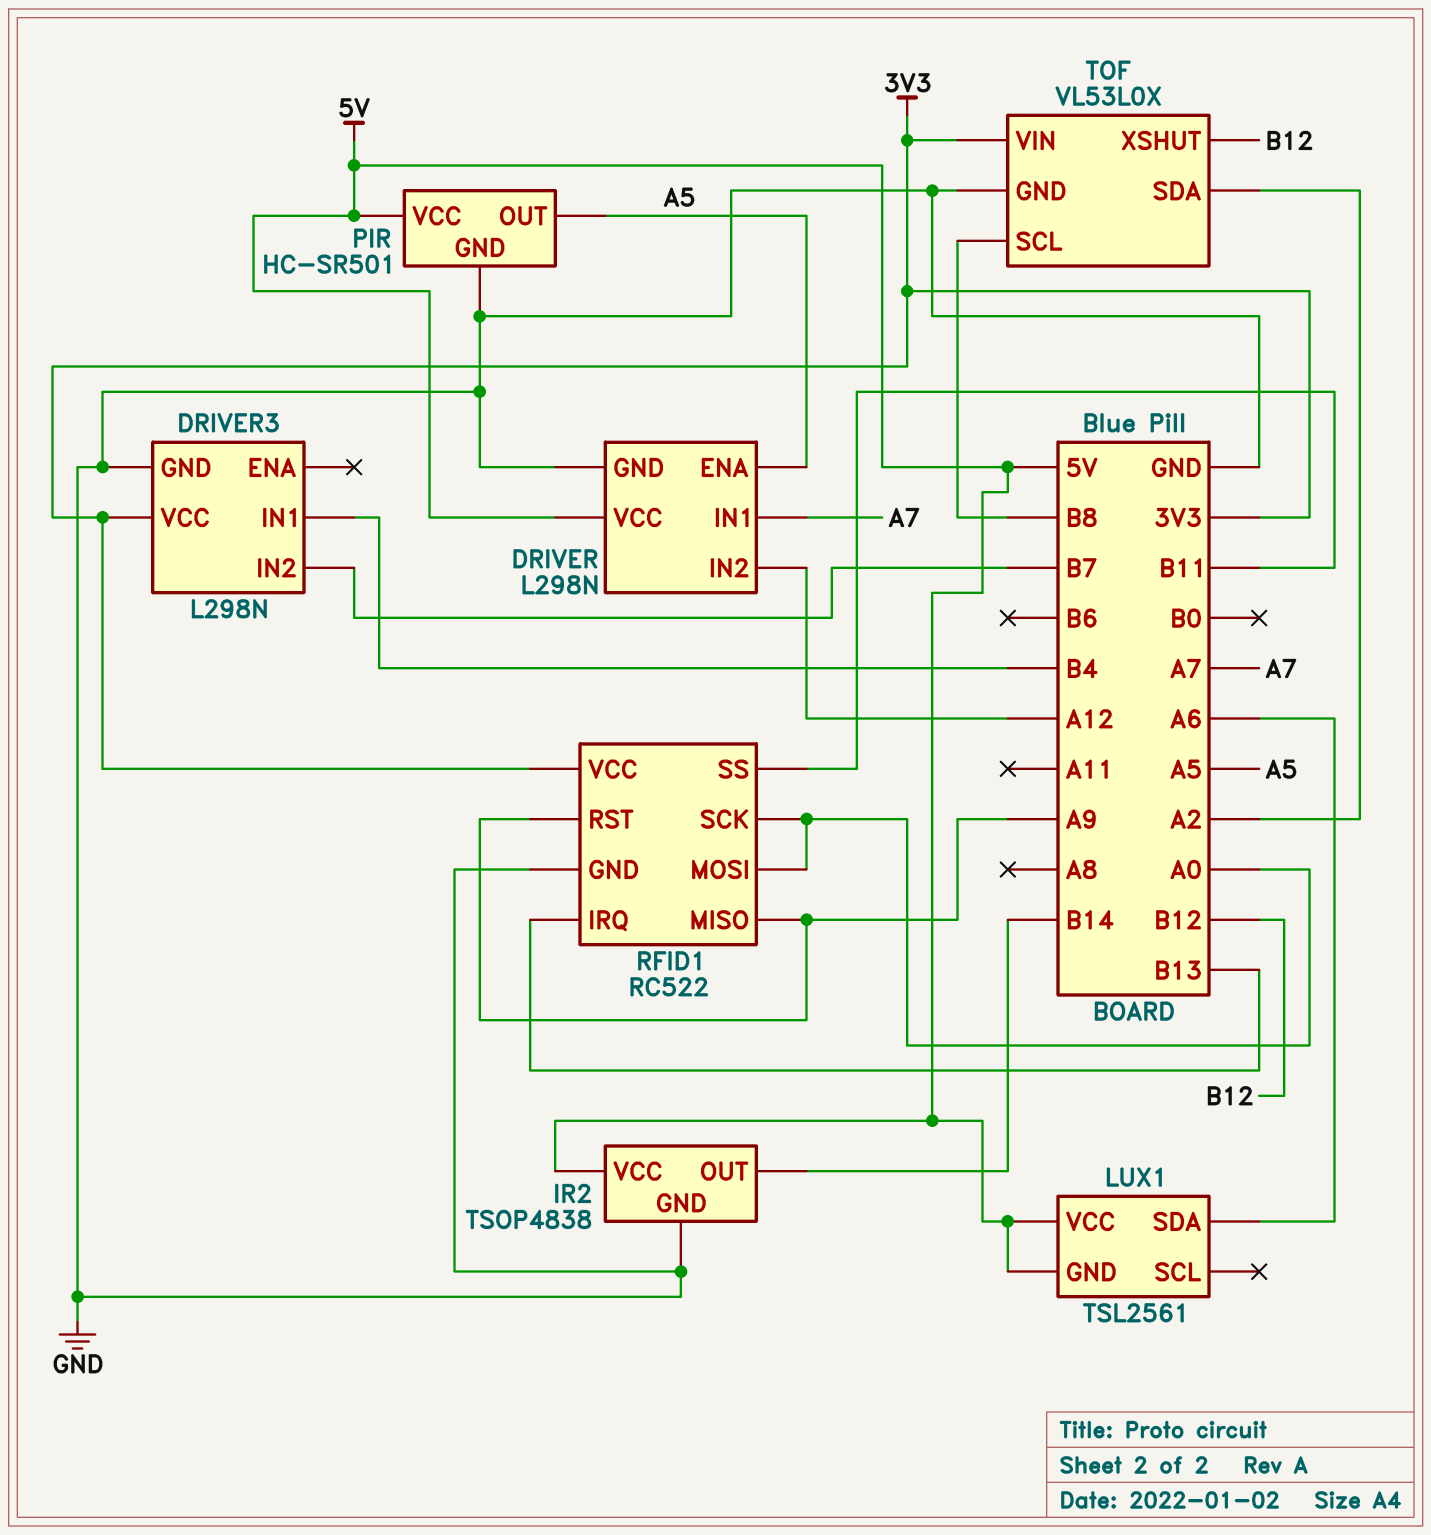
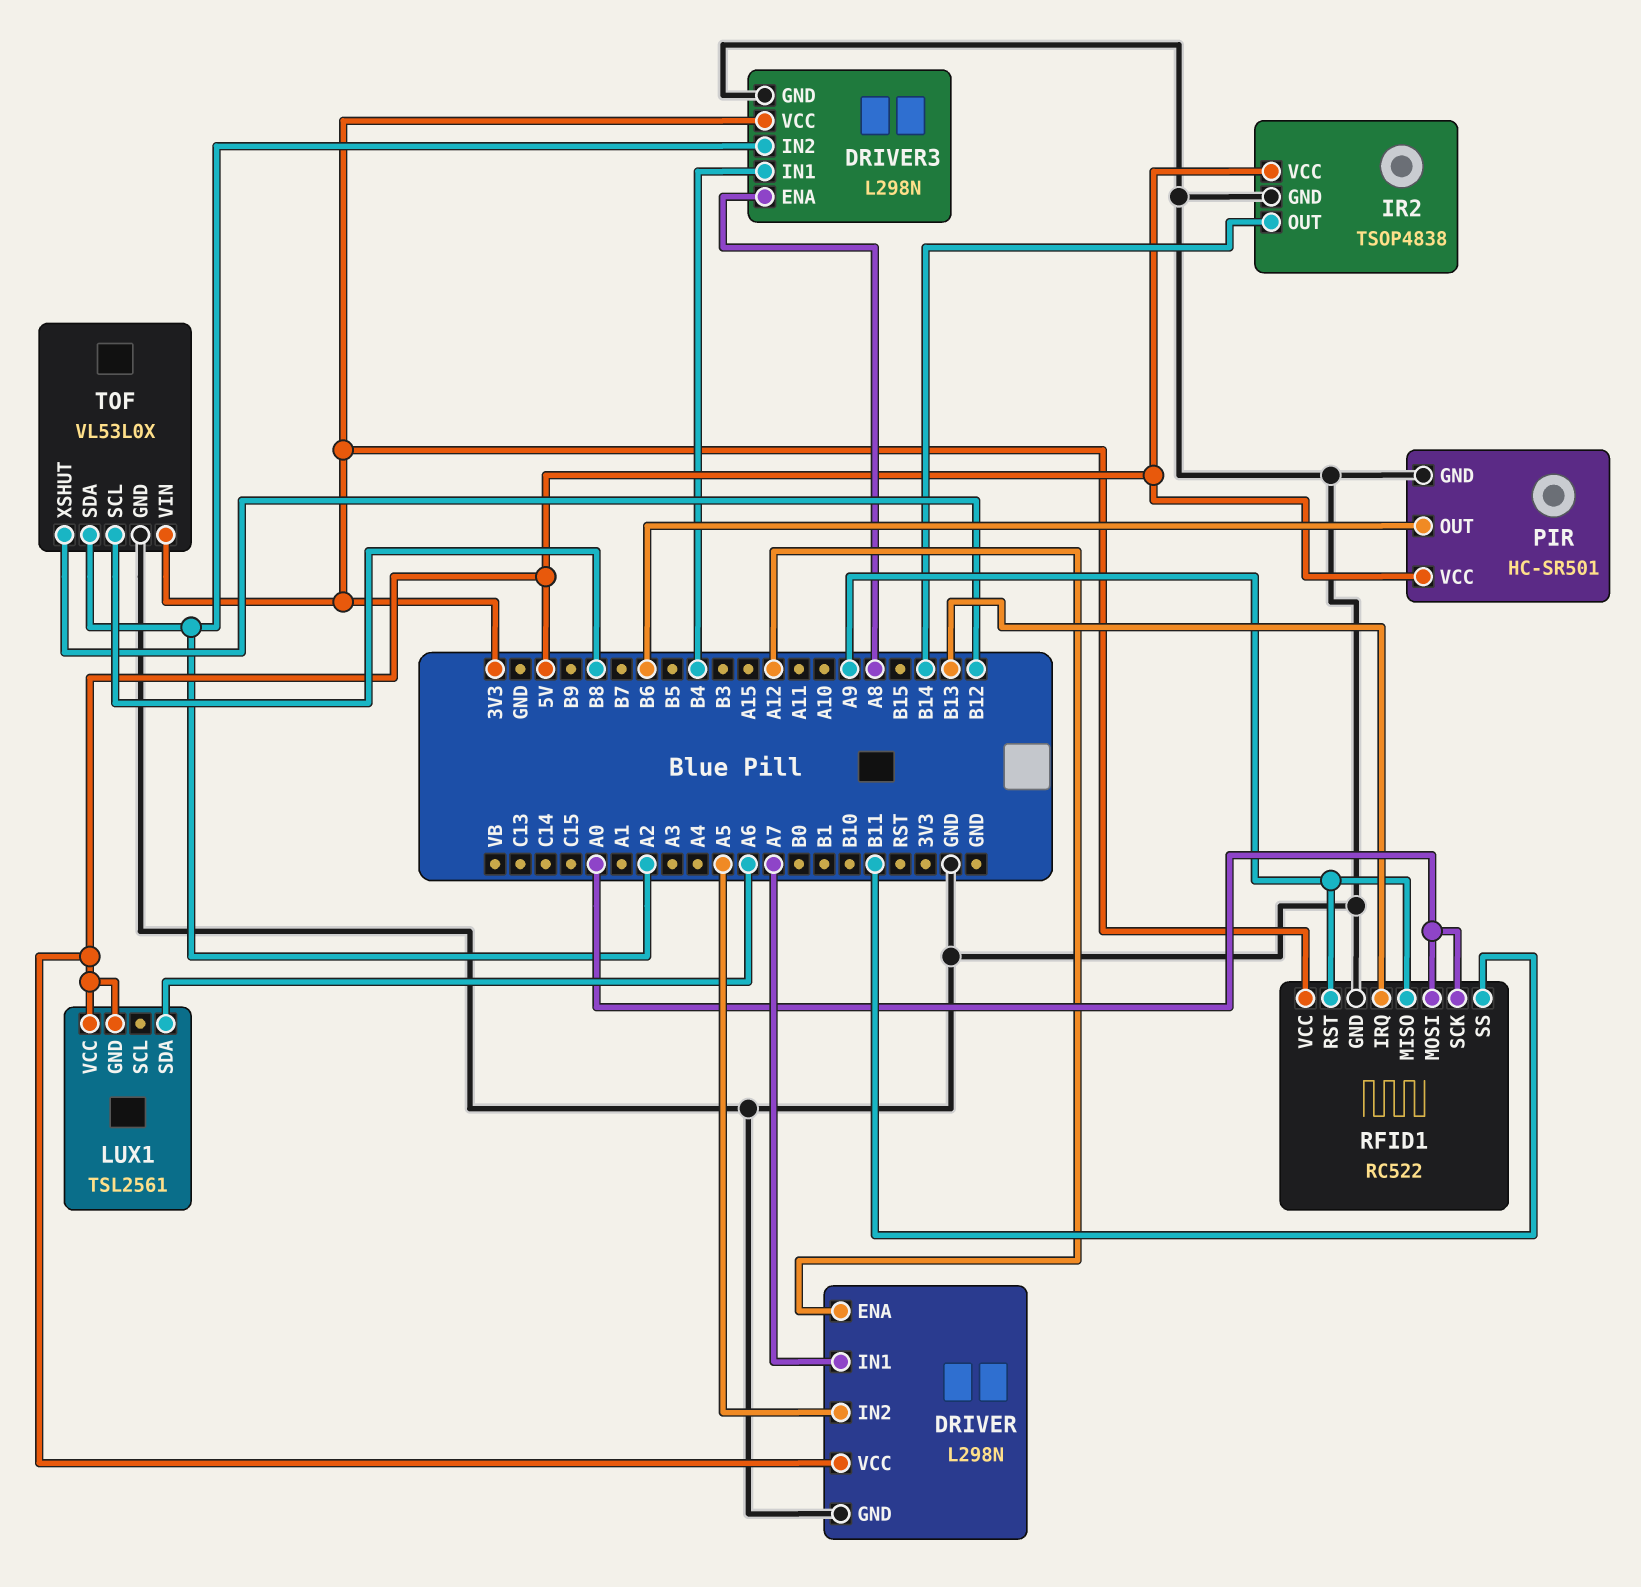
DRIVER pin ENA: A5 -> A12
DRIVER pin IN2: A12 -> A5
DRIVER3 pin ENA: none -> A8
DRIVER3 pin IN2: B7 -> A2
PIR pin OUT: A5 -> B6

